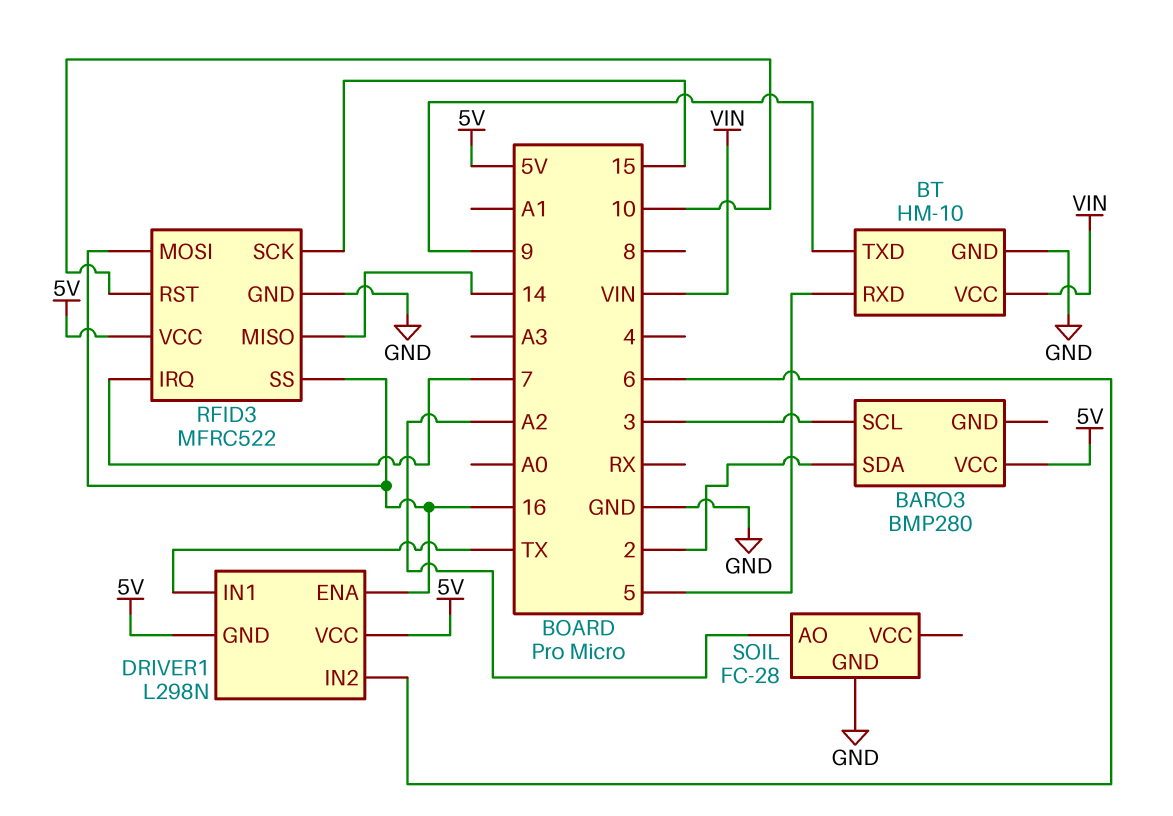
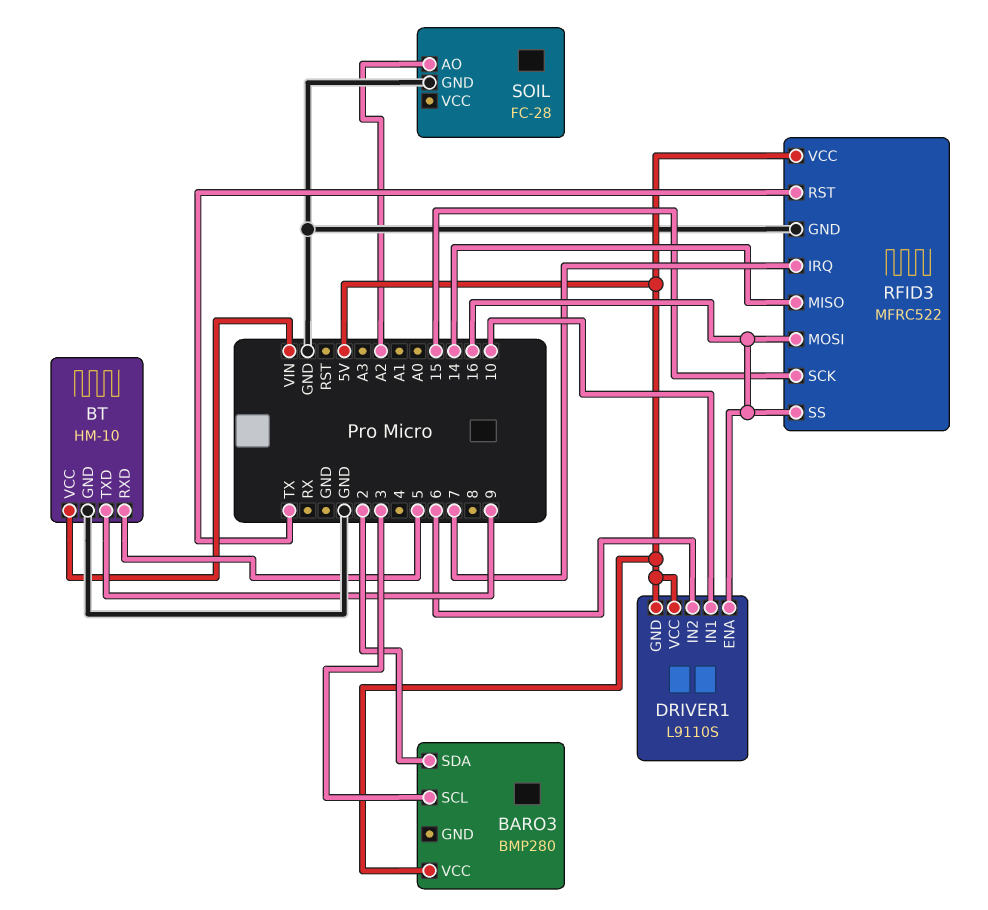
DRIVER1: L298N -> L9110S
DRIVER1 pin IN1: TX -> 10
RFID3 pin RST: 10 -> TX

